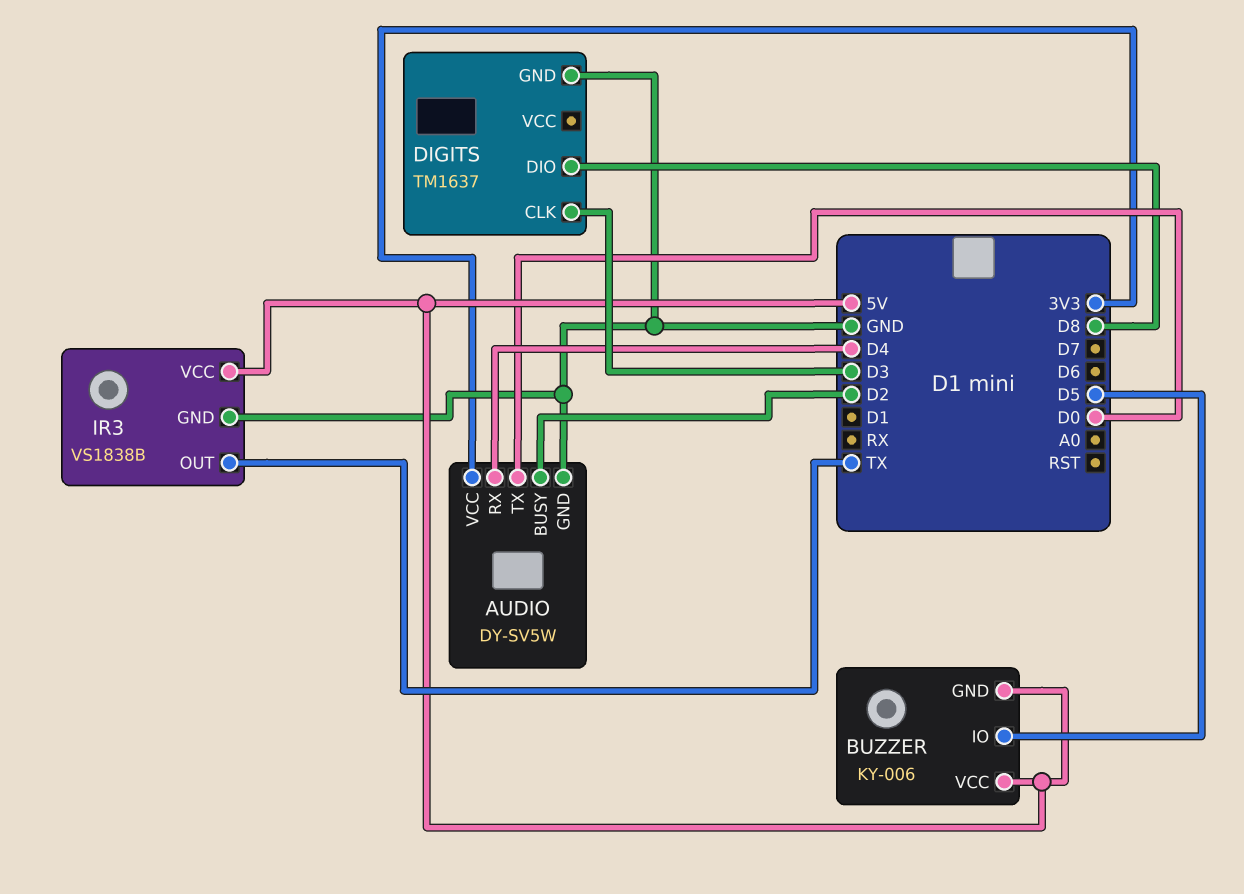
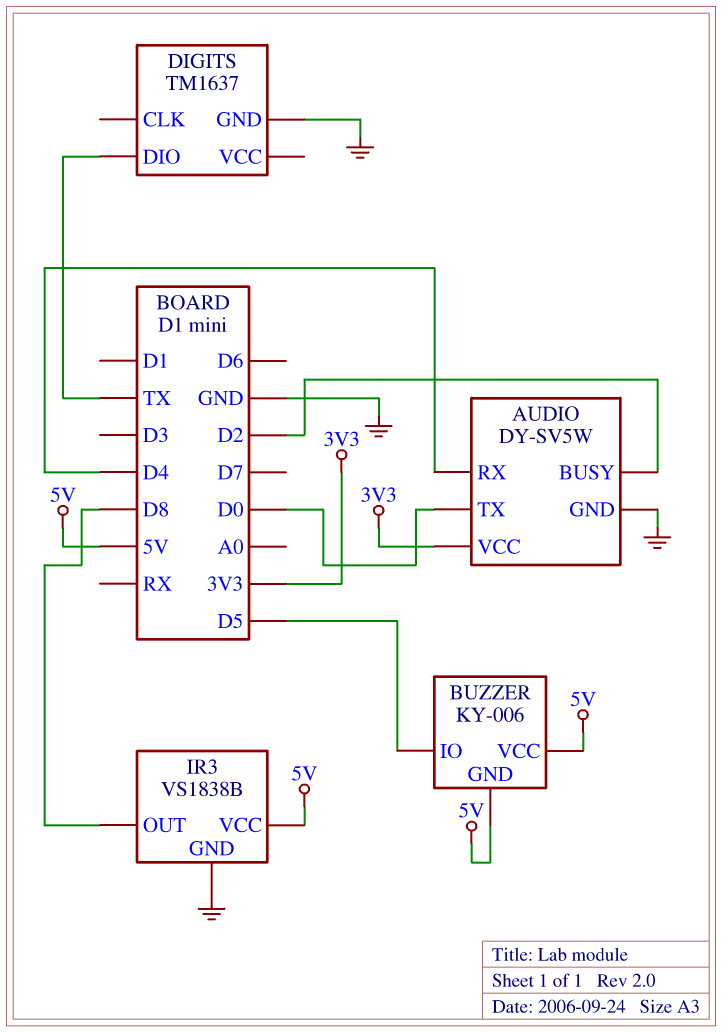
DIGITS pin CLK: D3 -> none
DIGITS pin DIO: D8 -> TX
IR3 pin OUT: TX -> D8

